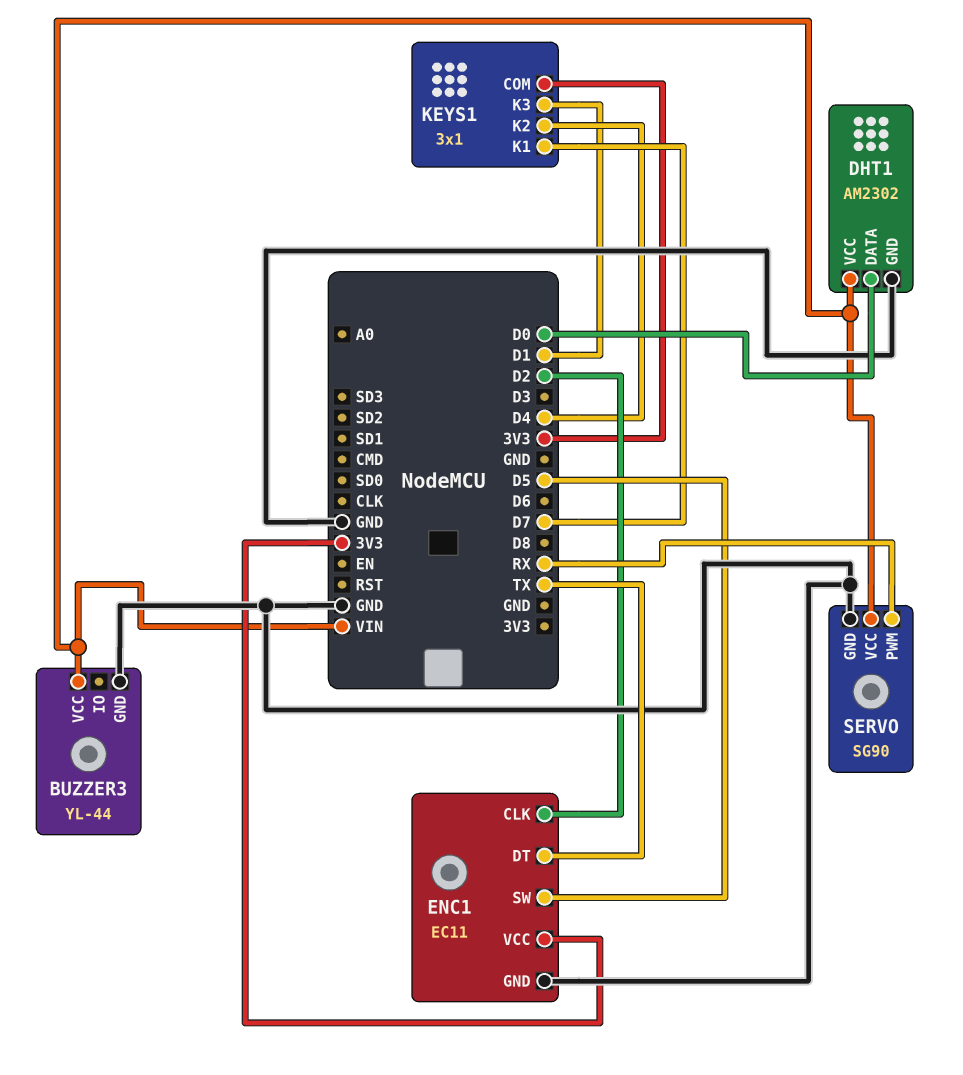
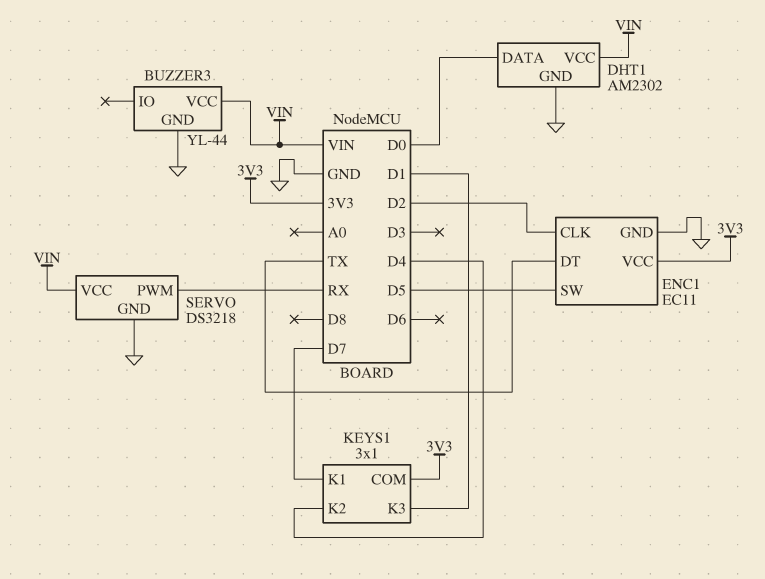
SERVO: SG90 -> DS3218

